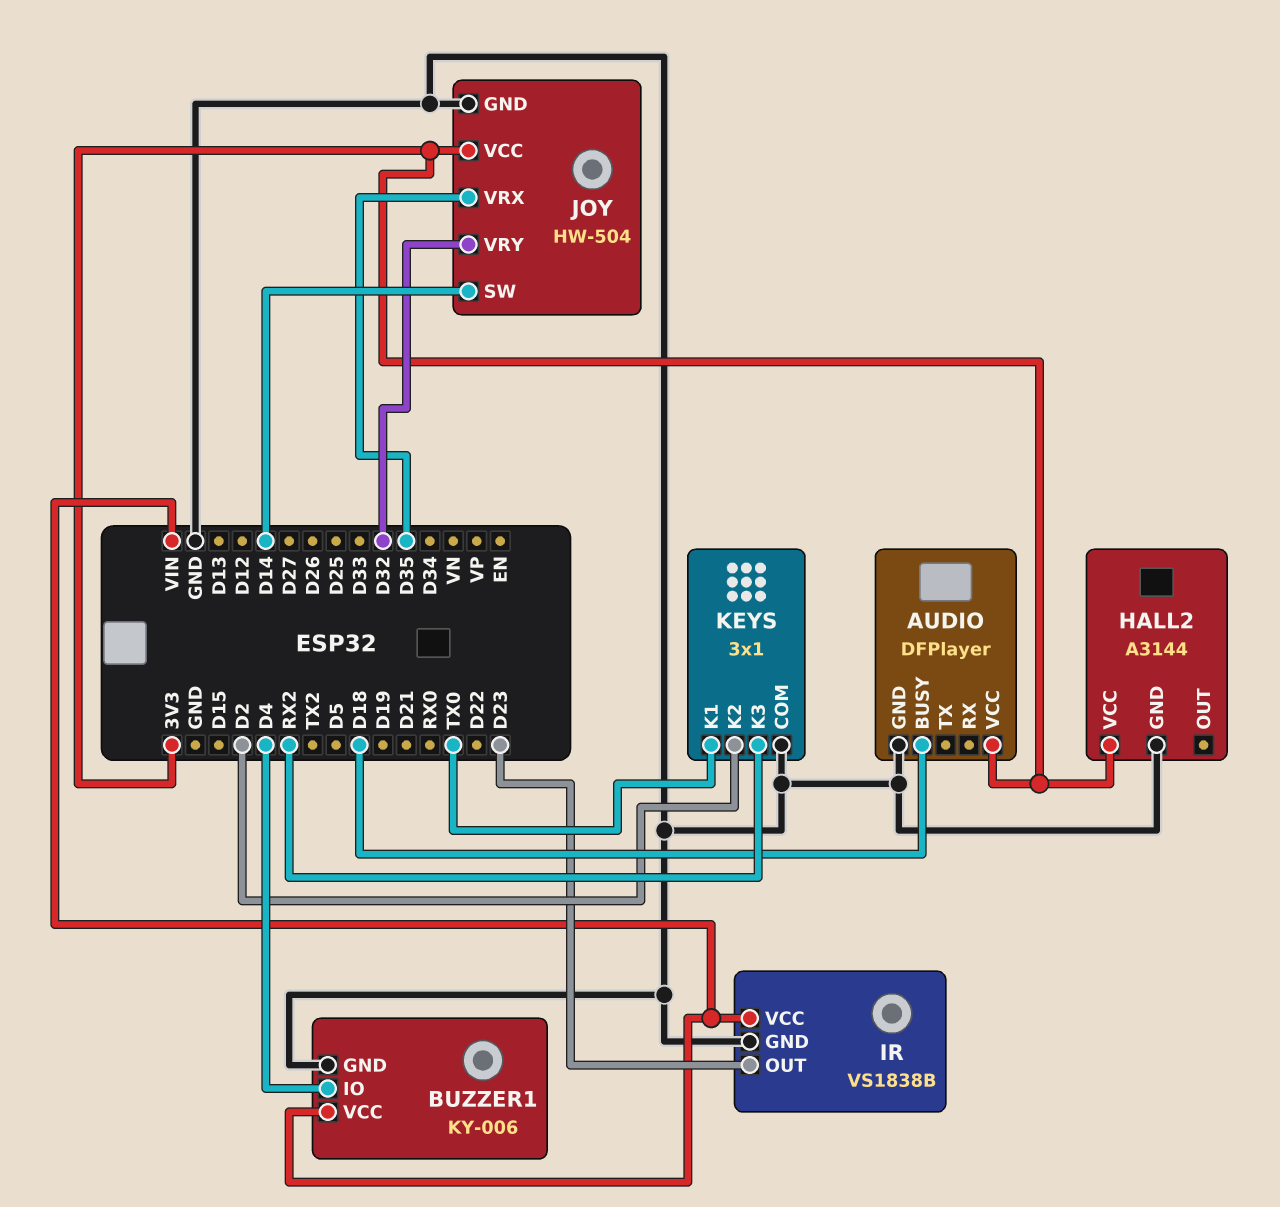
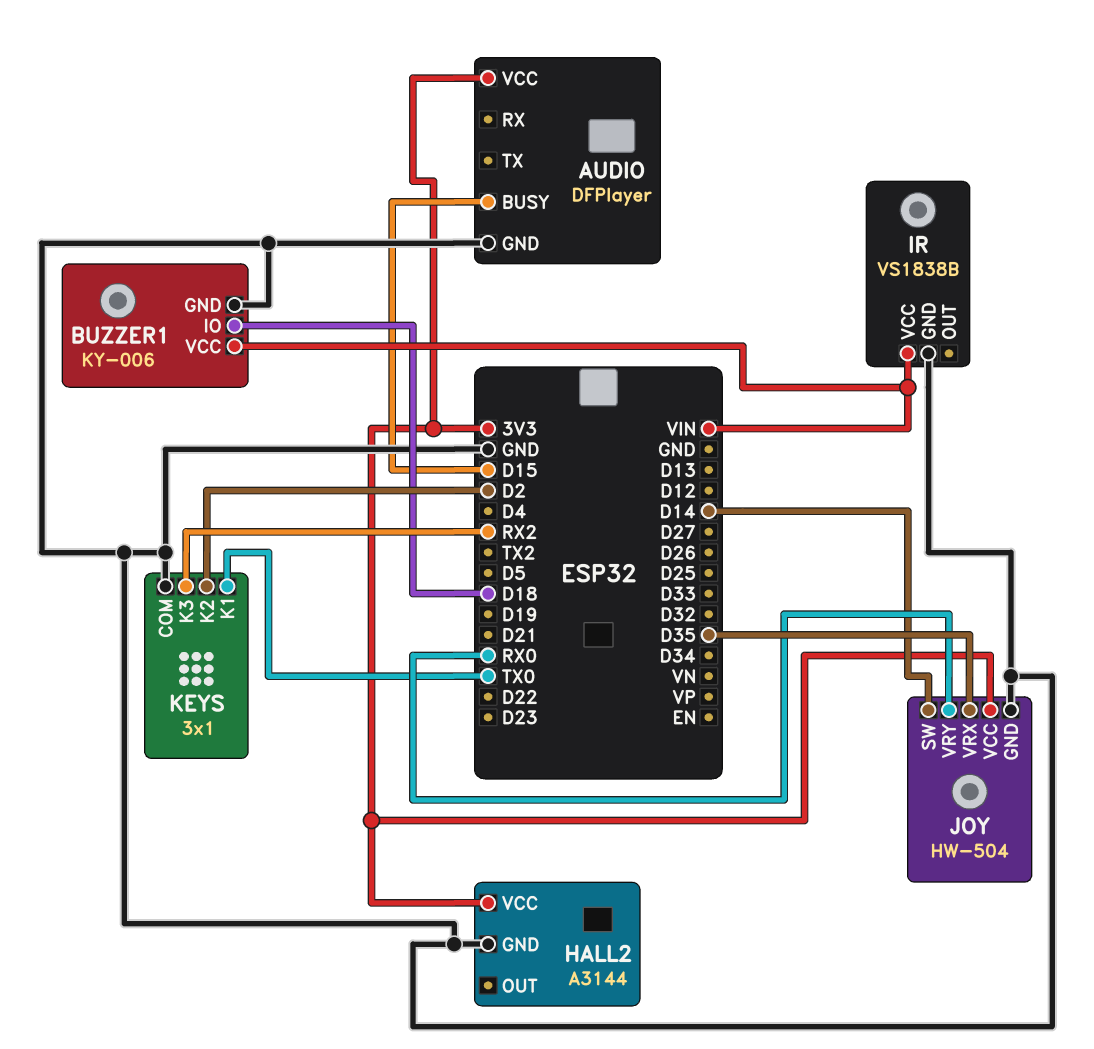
AUDIO pin BUSY: D18 -> D15
BUZZER1 pin IO: D4 -> D18
IR pin OUT: D23 -> none
JOY pin VRY: D32 -> RX0

